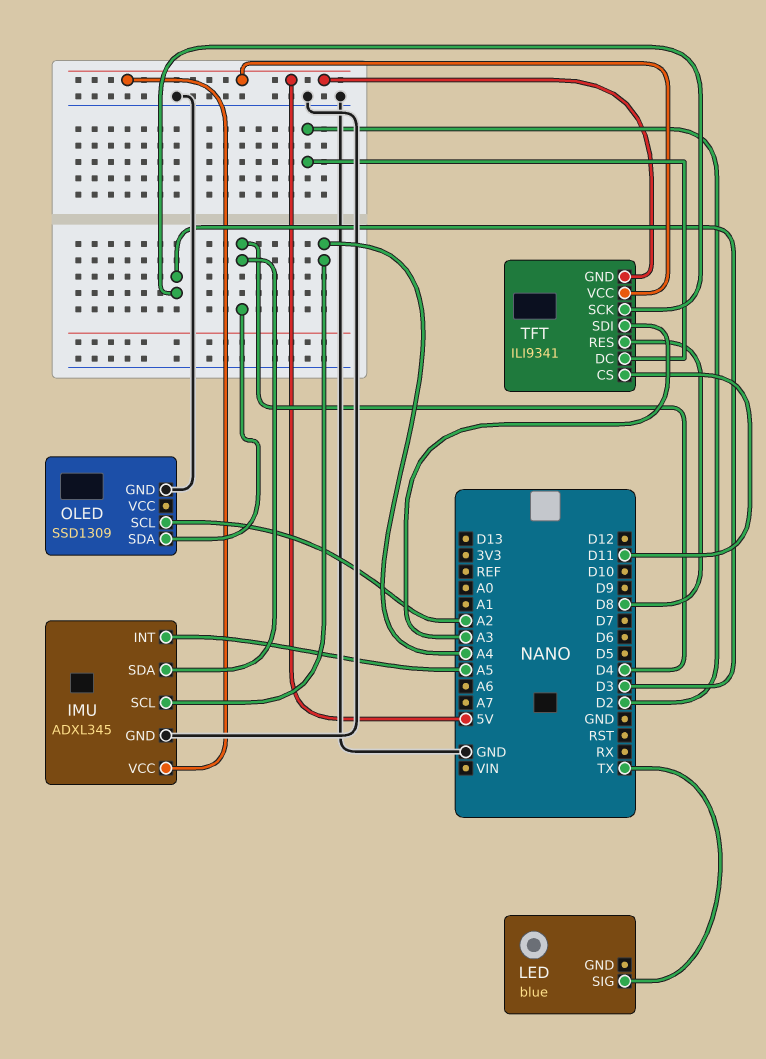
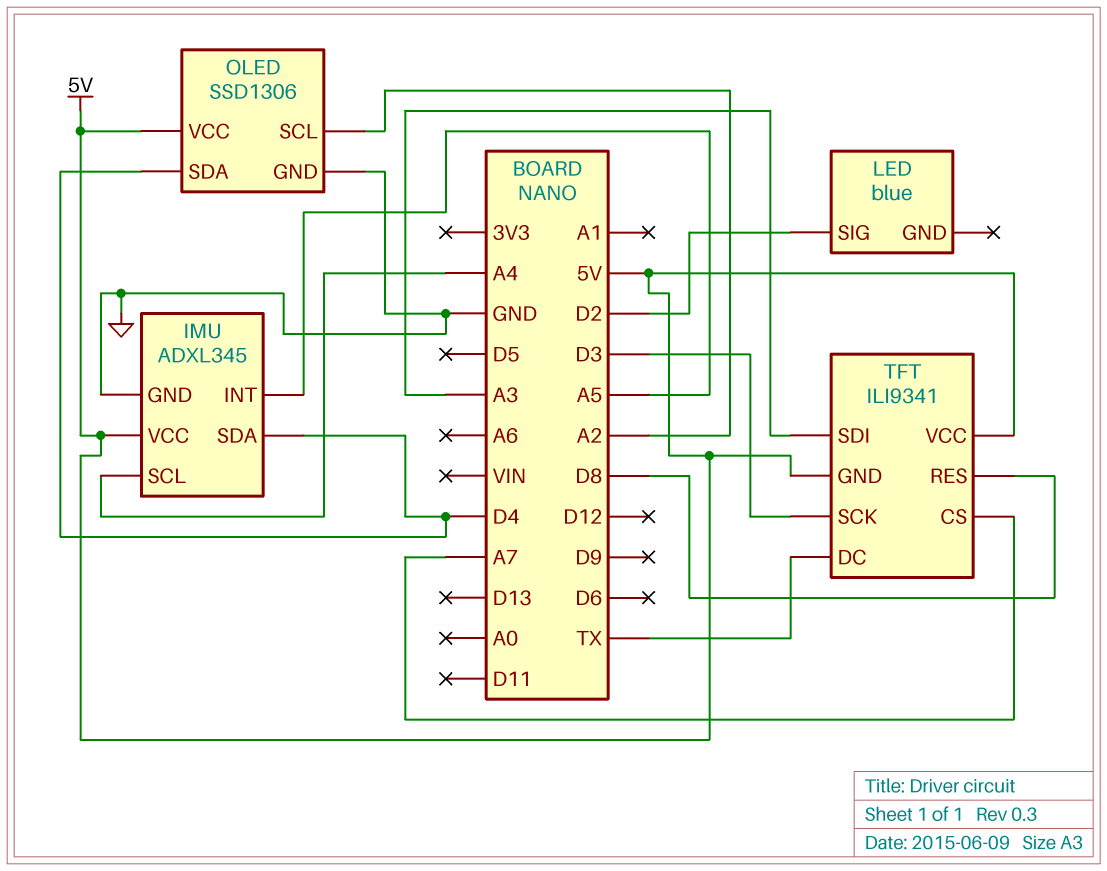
LED pin SIG: TX -> D2
OLED: SSD1309 -> SSD1306
OLED pin VCC: none -> 5V
TFT pin CS: D11 -> A7
TFT pin DC: D2 -> TX

